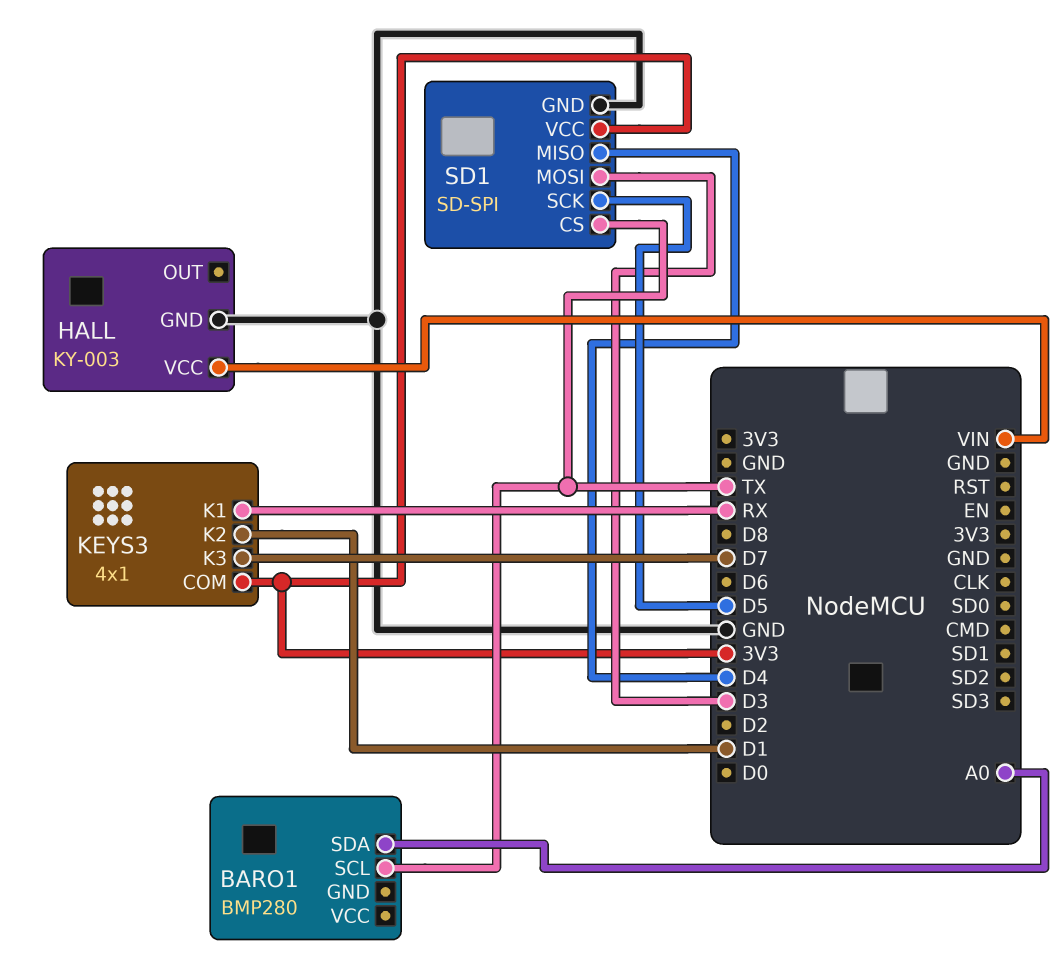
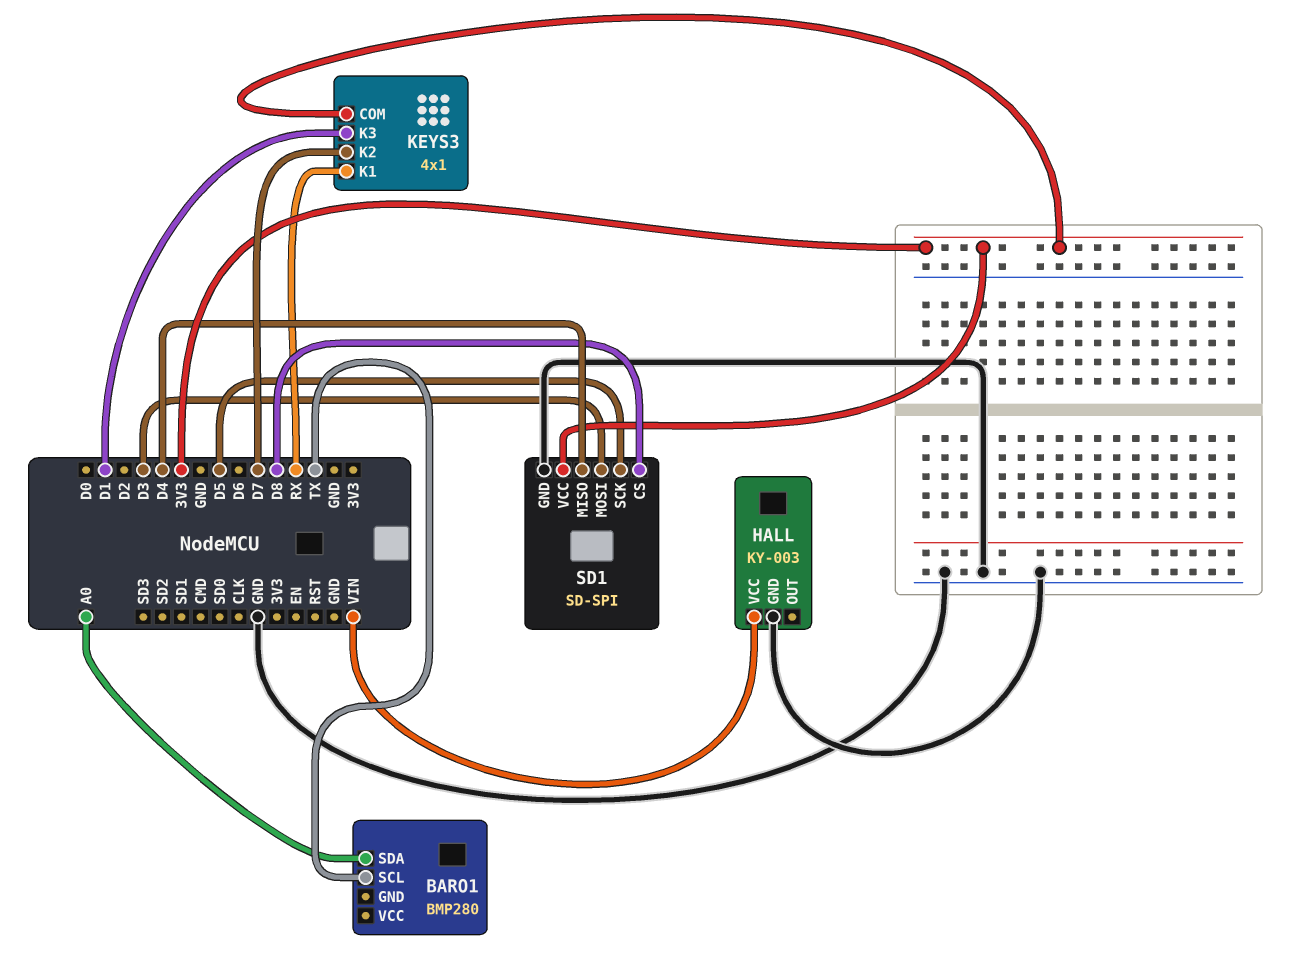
KEYS3 pin K2: D1 -> D7
KEYS3 pin K3: D7 -> D1
SD1 pin CS: TX -> D8

